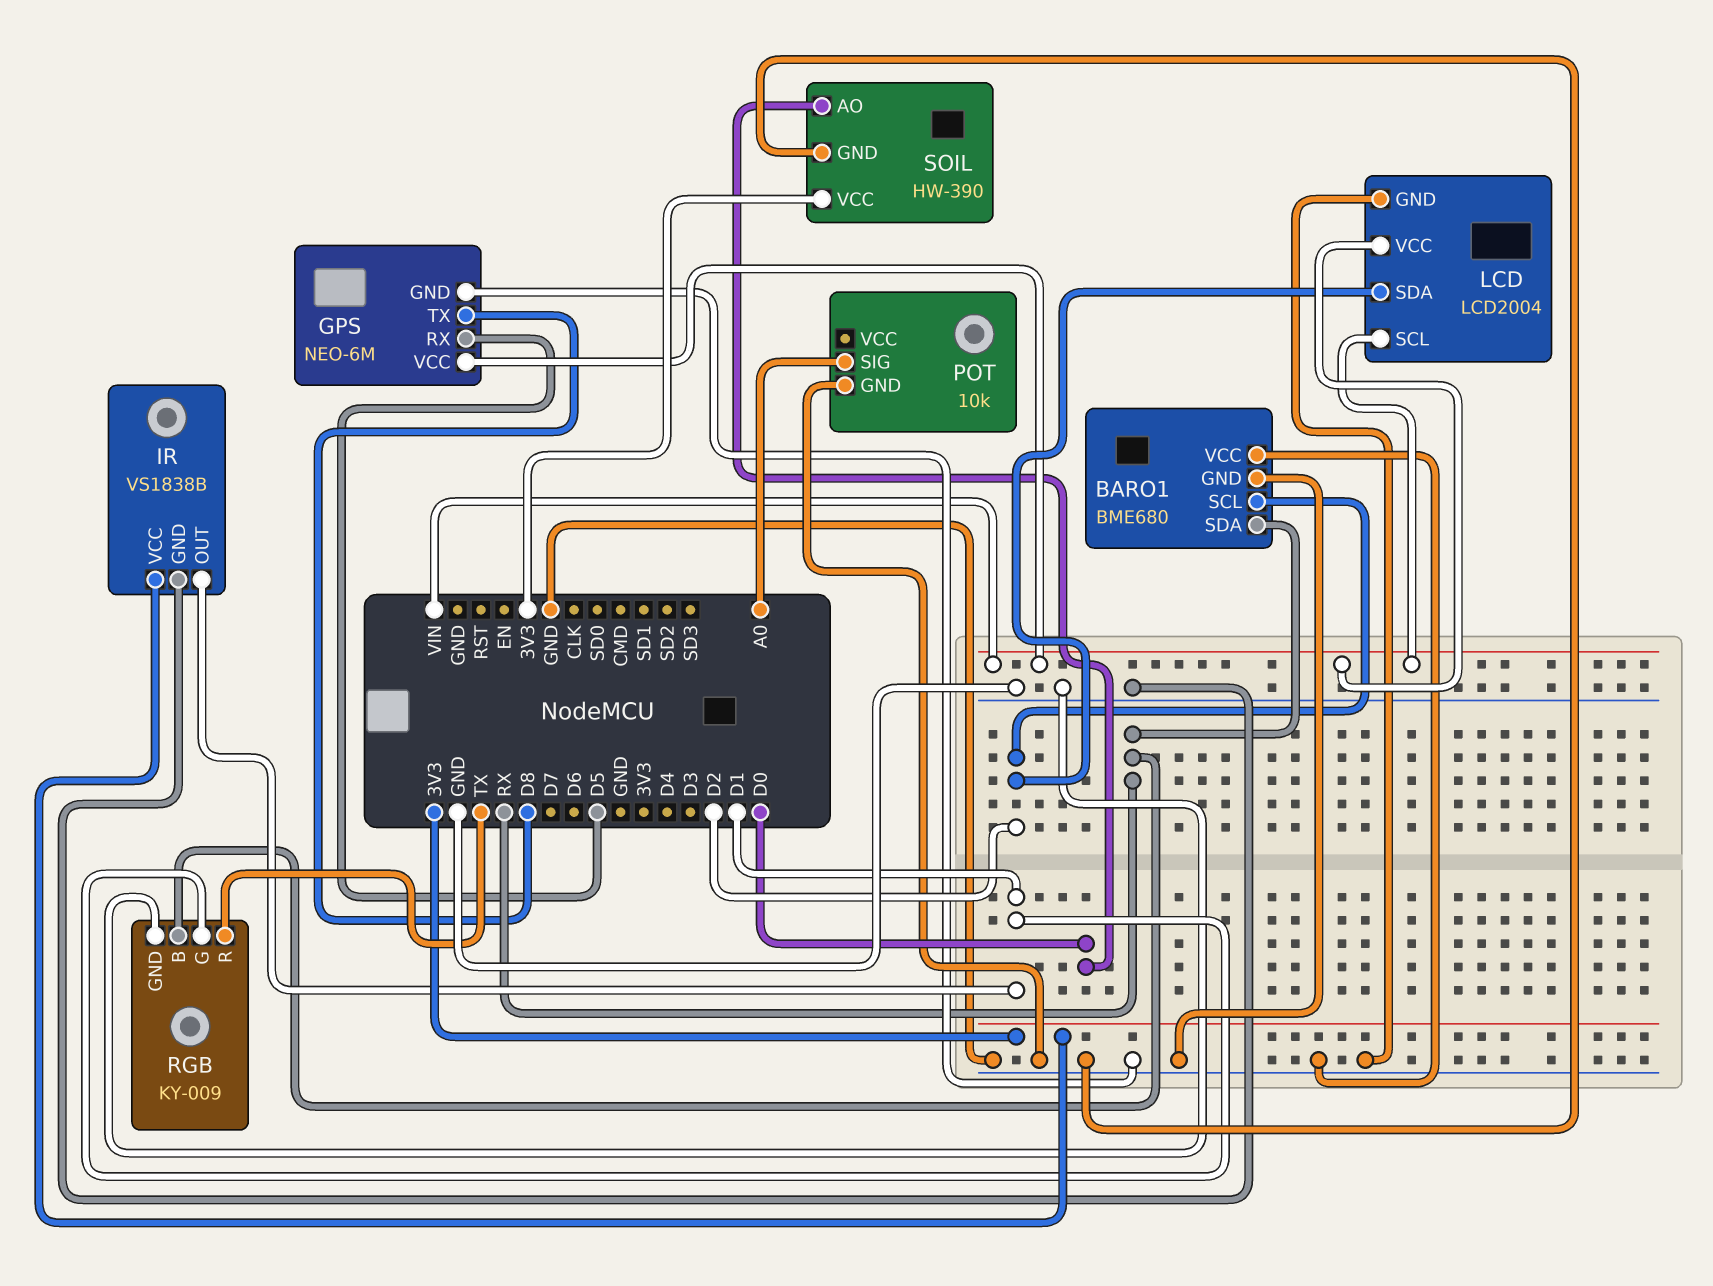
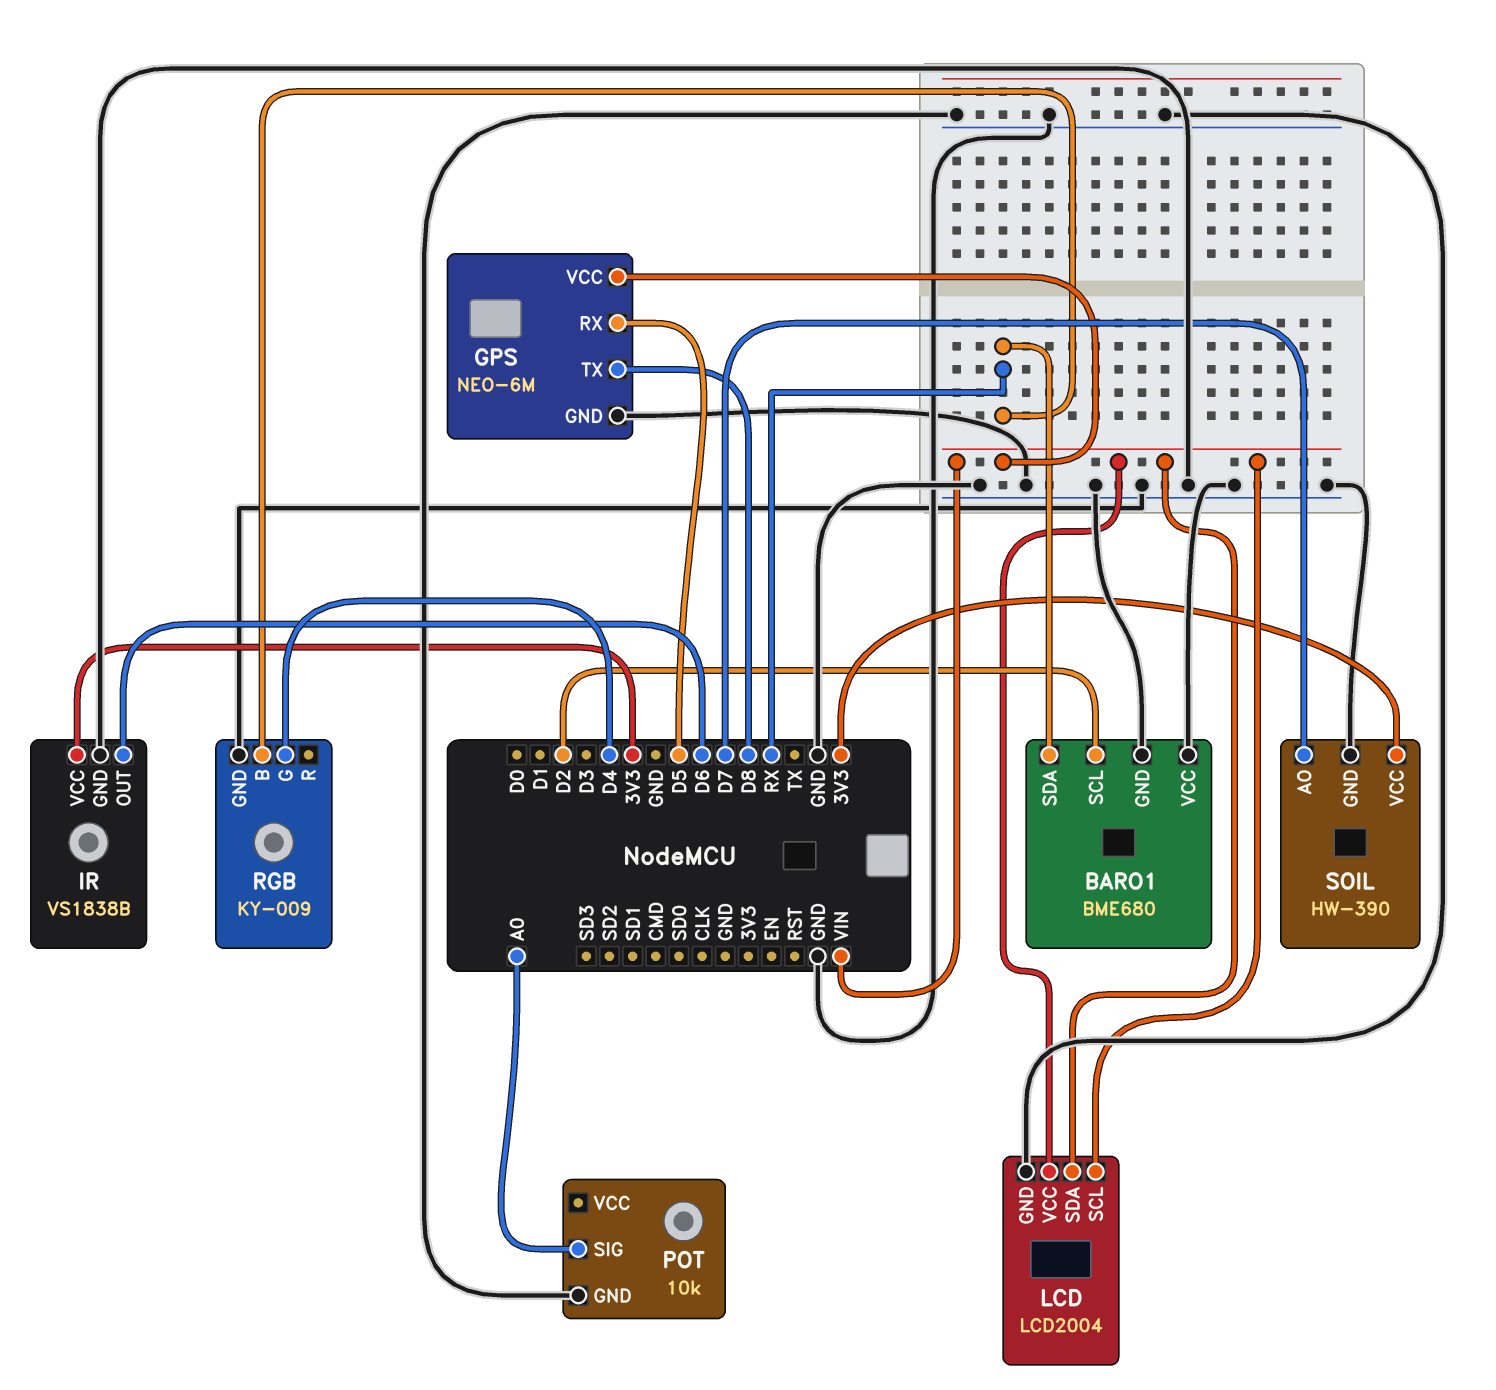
IR pin OUT: D1 -> D6
LCD pin SDA: D2 -> VIN
RGB pin G: D1 -> D4
RGB pin R: TX -> none
SOIL pin AO: D0 -> D7

